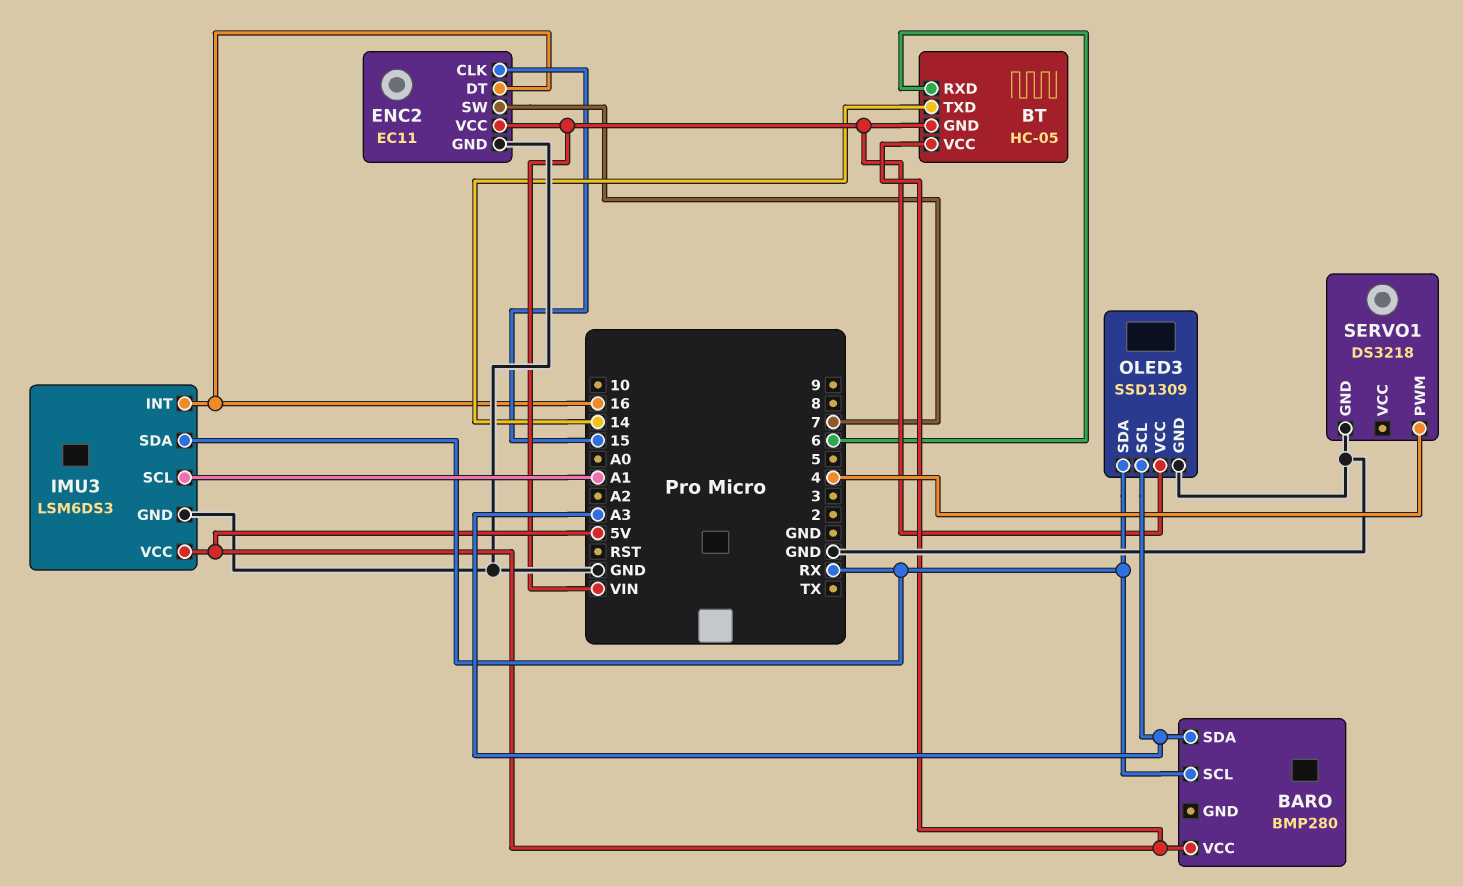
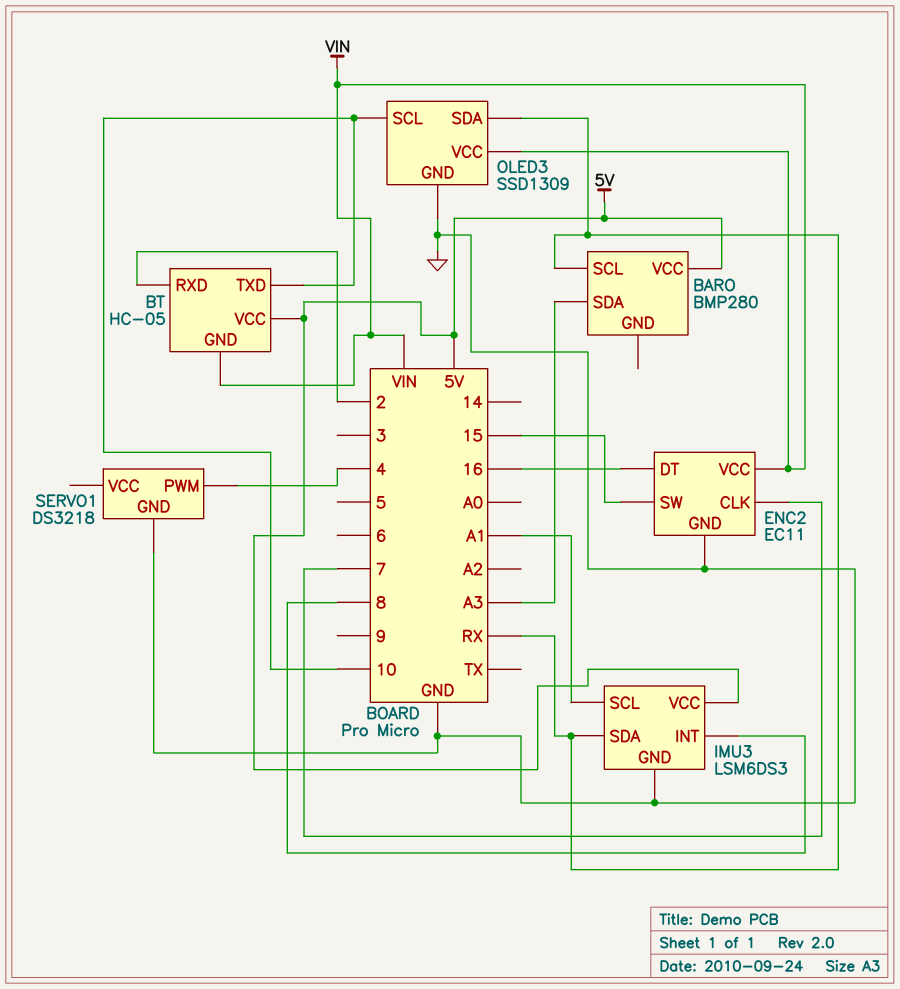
BT pin RXD: 6 -> 2
BT pin TXD: 14 -> 10
ENC2 pin CLK: 15 -> 7
ENC2 pin SW: 7 -> 15
IMU3 pin INT: 16 -> 8
OLED3 pin SCL: A3 -> 10

